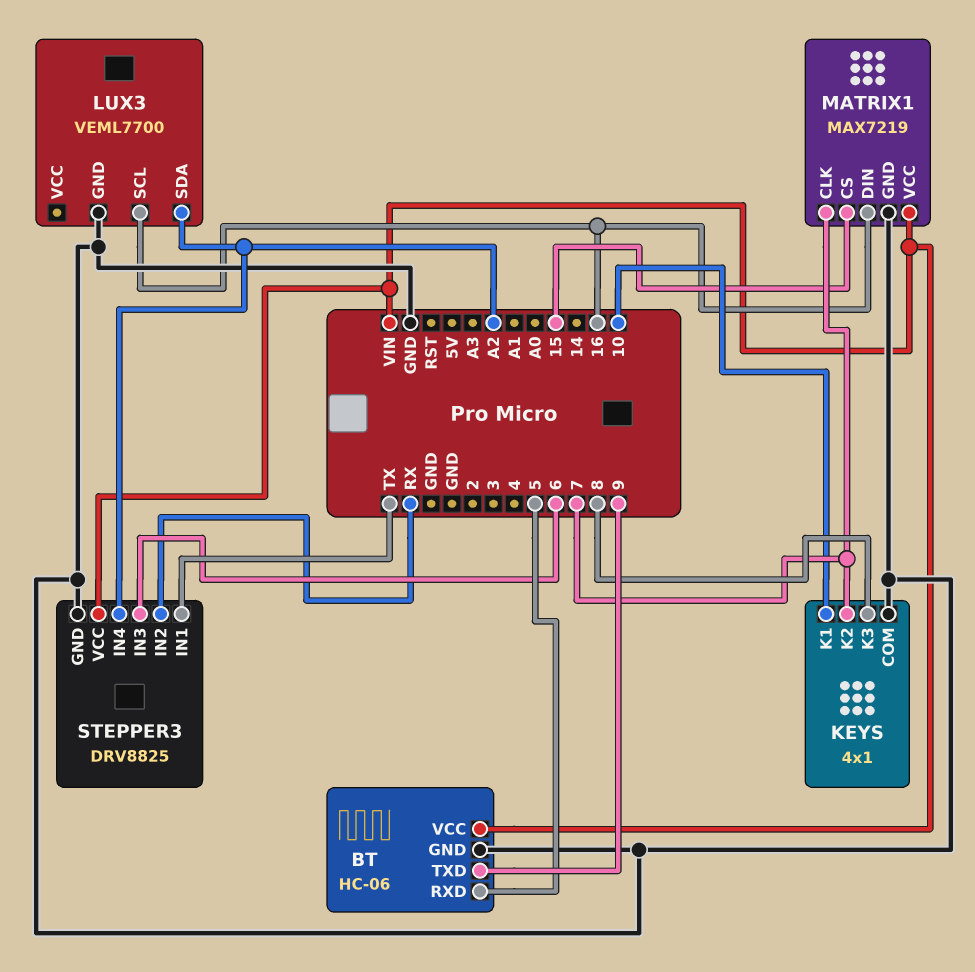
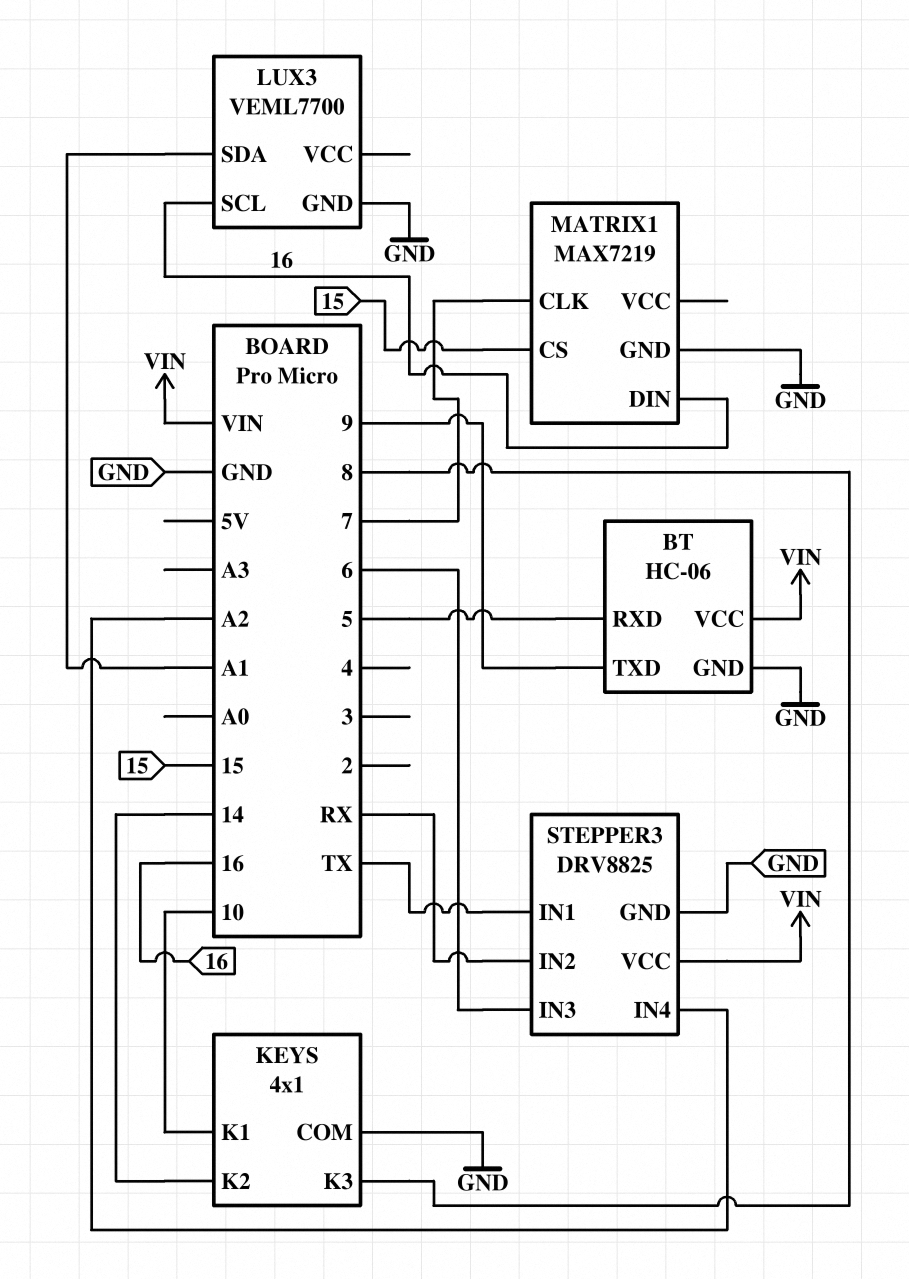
KEYS pin K2: 7 -> 14
LUX3 pin SDA: A2 -> A1
MATRIX1 pin VCC: VIN -> none

